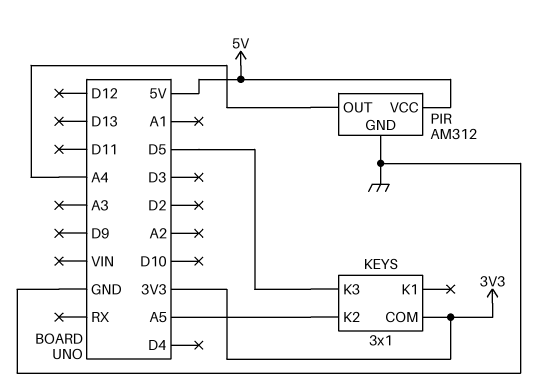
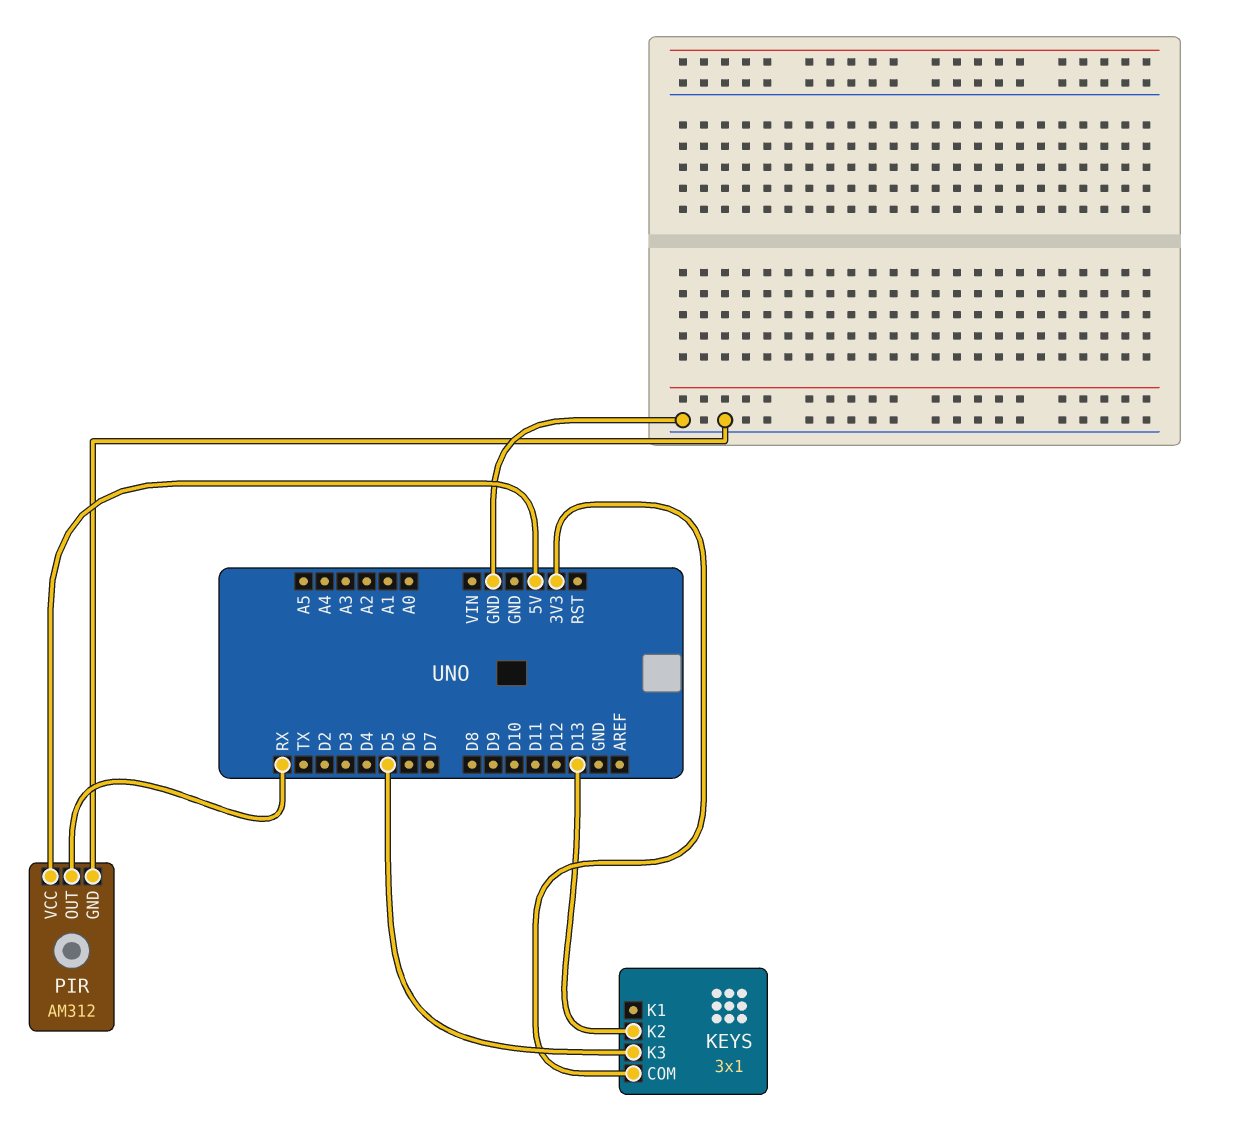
KEYS pin K2: A5 -> D13
PIR pin OUT: A4 -> RX

